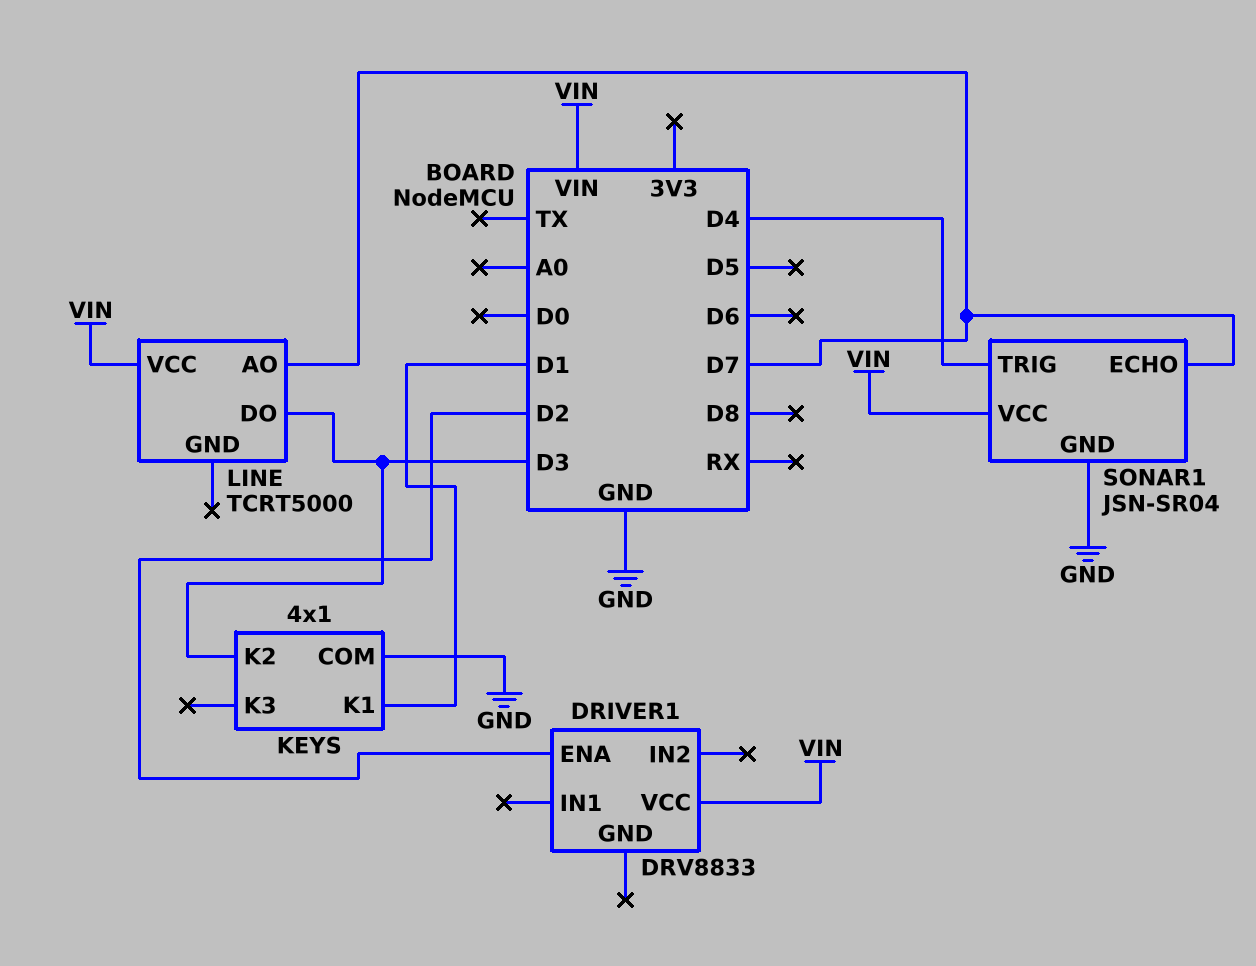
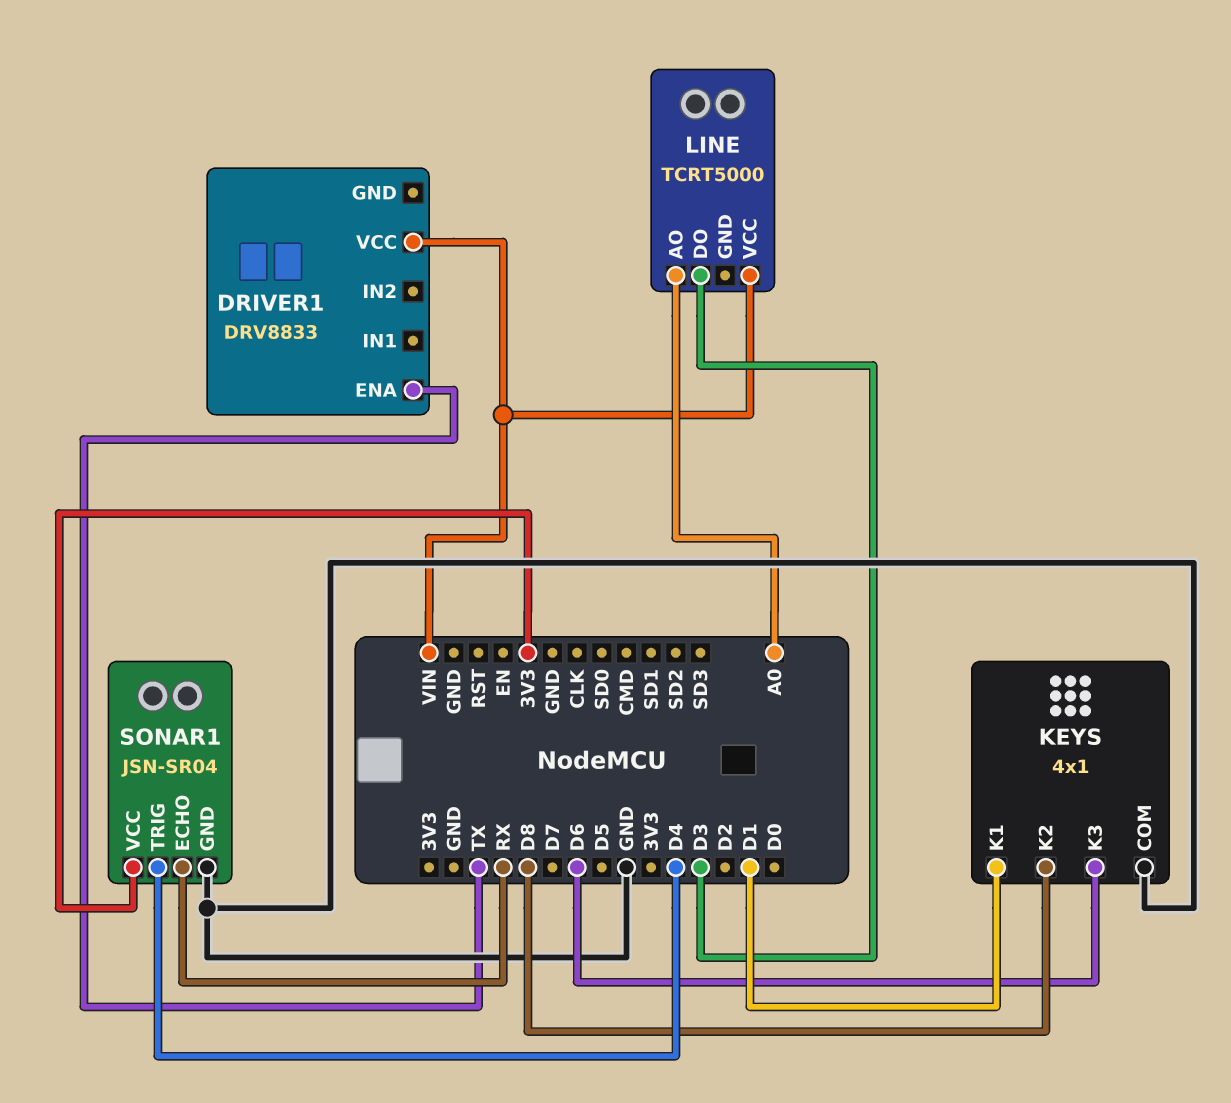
DRIVER1 pin ENA: D2 -> TX
KEYS pin K2: D3 -> D8
KEYS pin K3: none -> D6
LINE pin AO: D7 -> A0
SONAR1 pin ECHO: D7 -> RX
SONAR1 pin VCC: VIN -> 3V3

